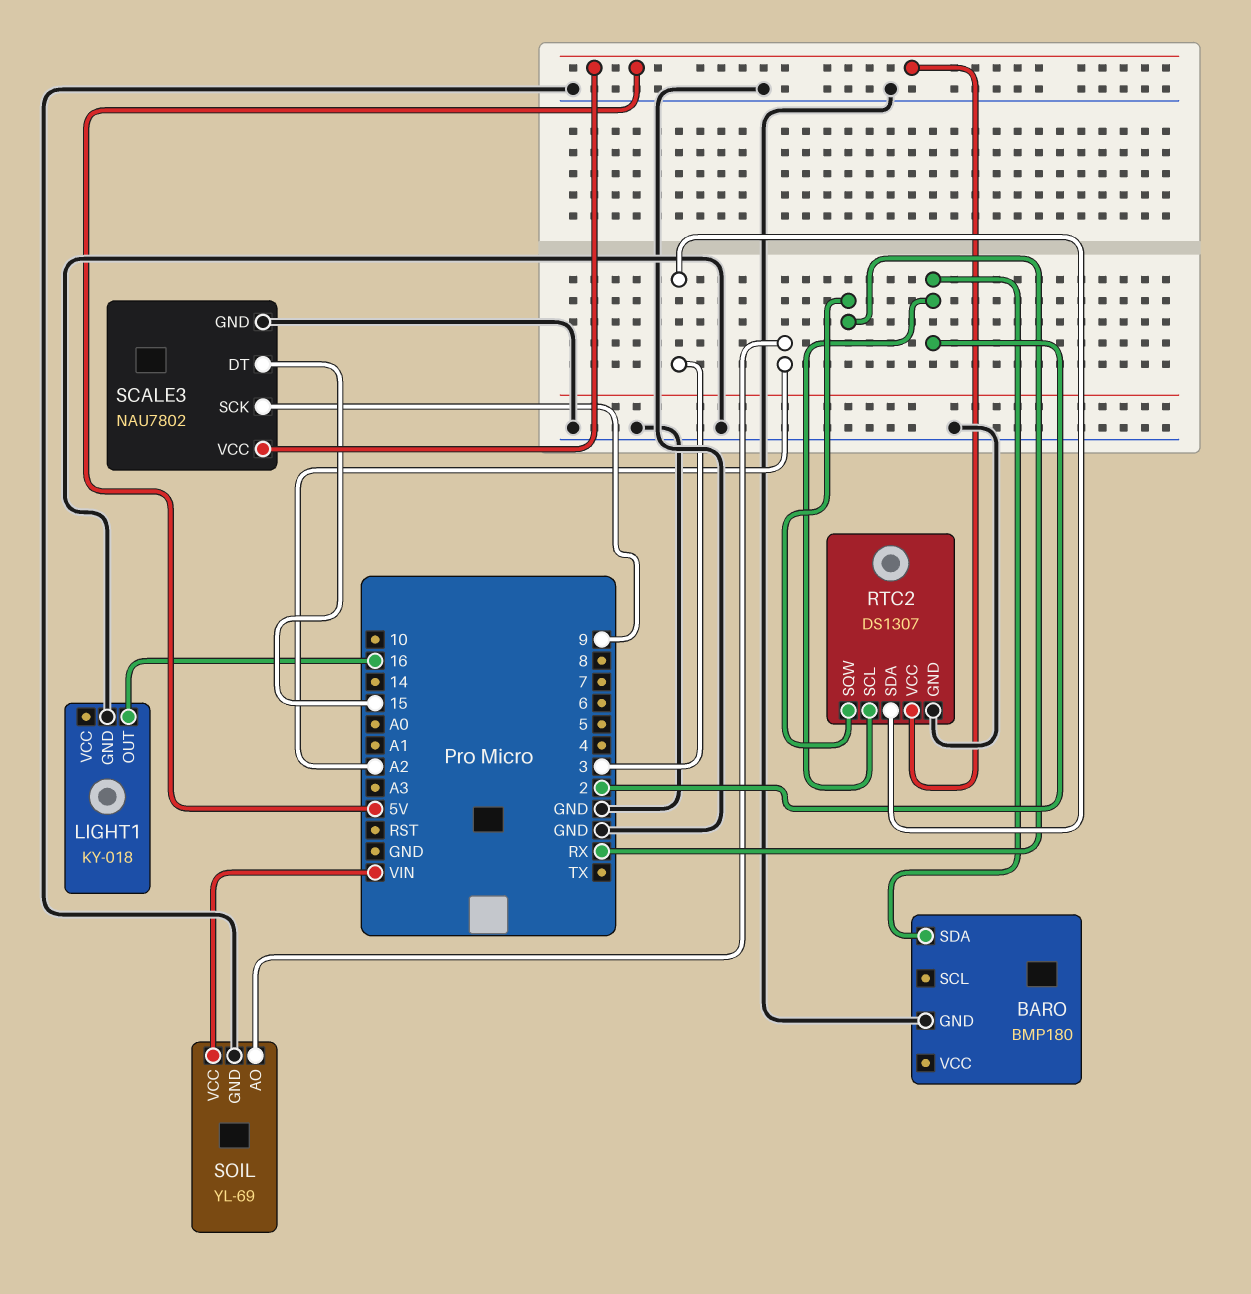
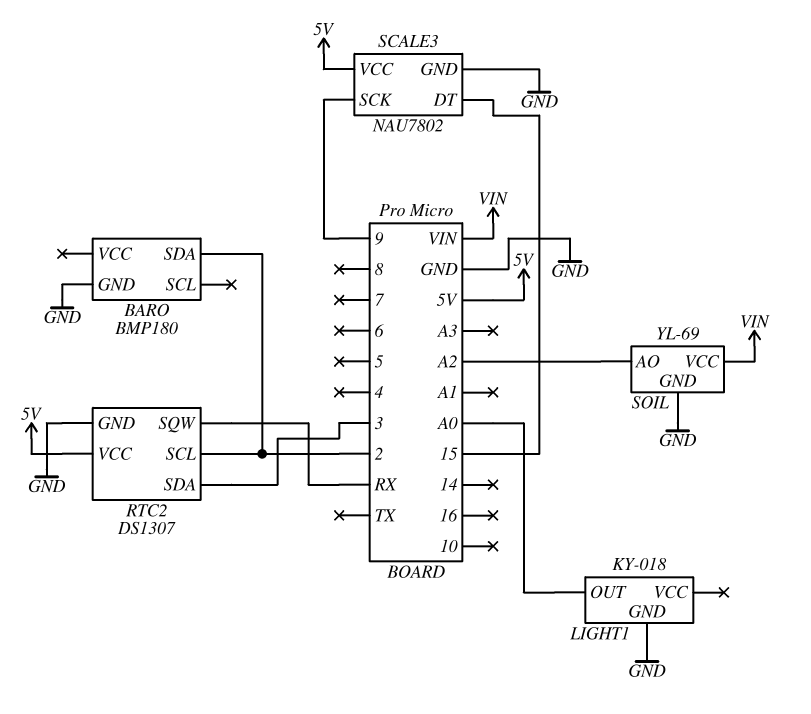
LIGHT1 pin OUT: 16 -> A0

